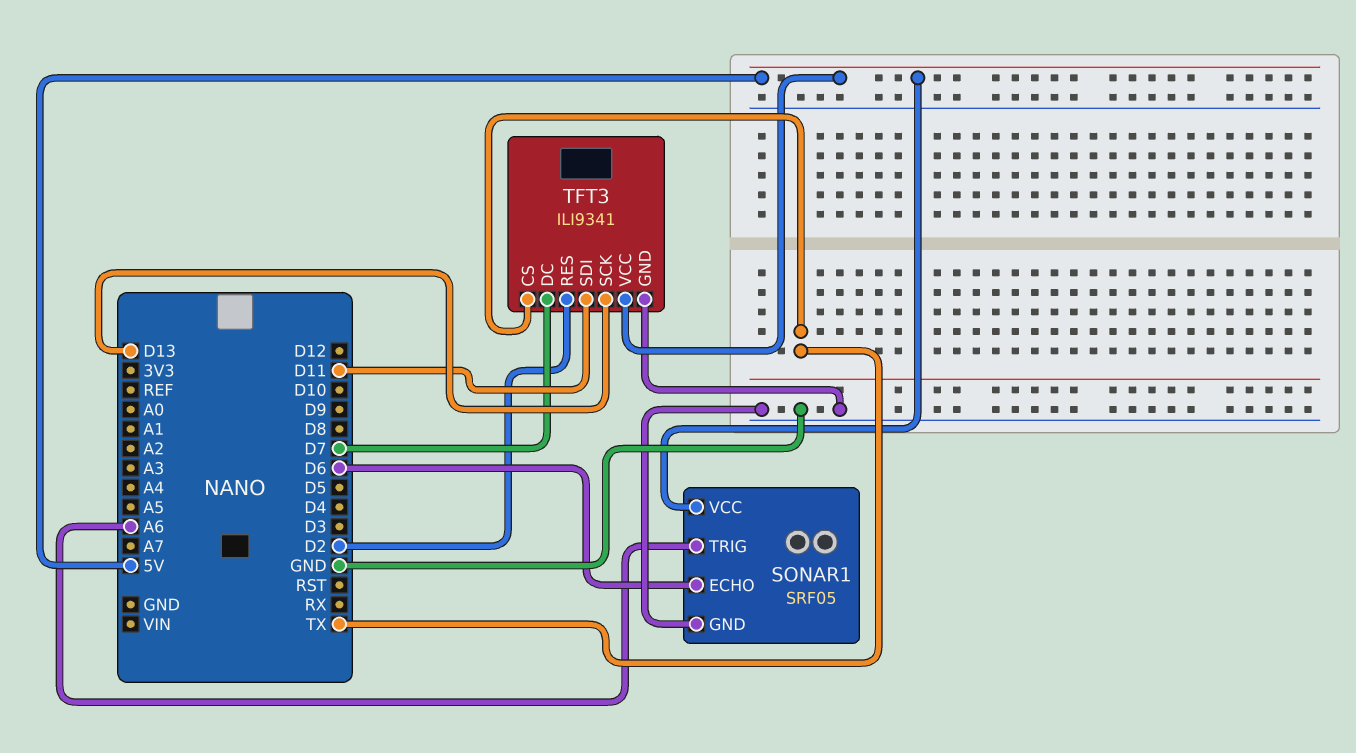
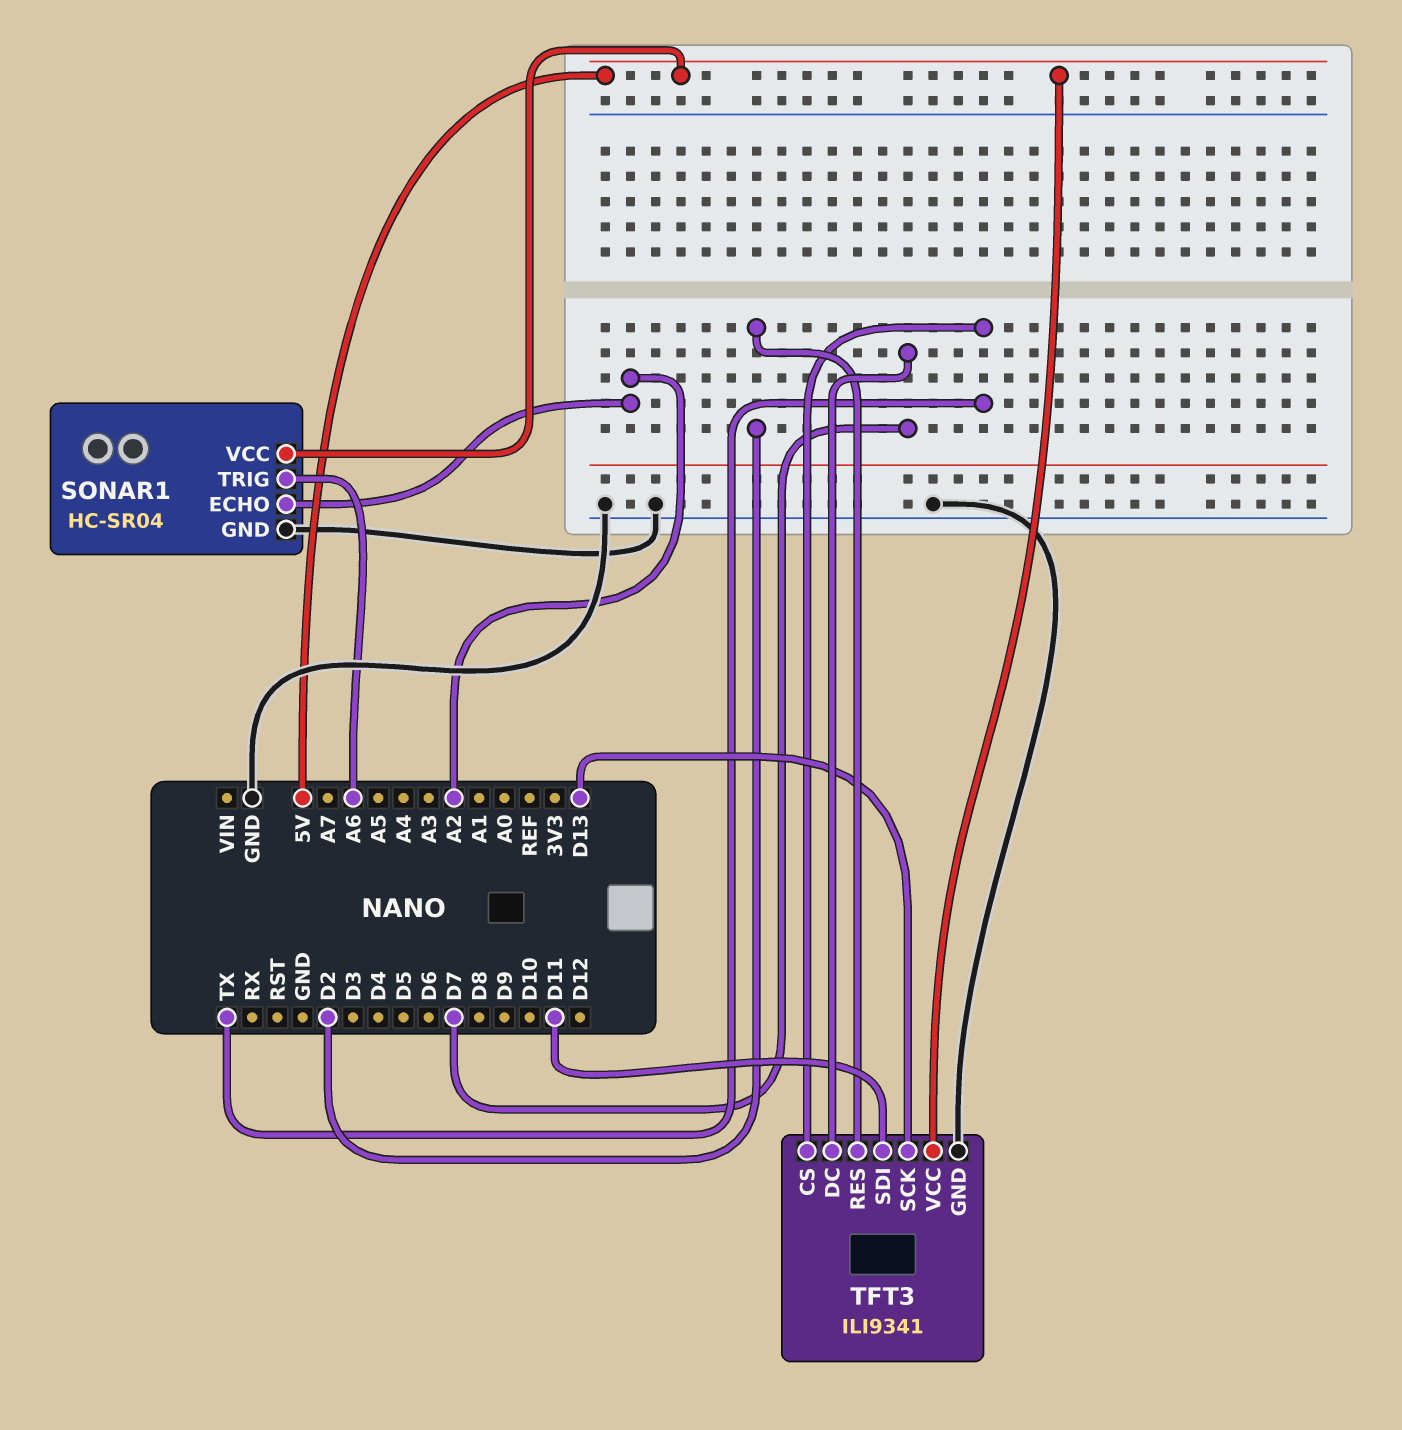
SONAR1: SRF05 -> HC-SR04
SONAR1 pin ECHO: D6 -> A2

